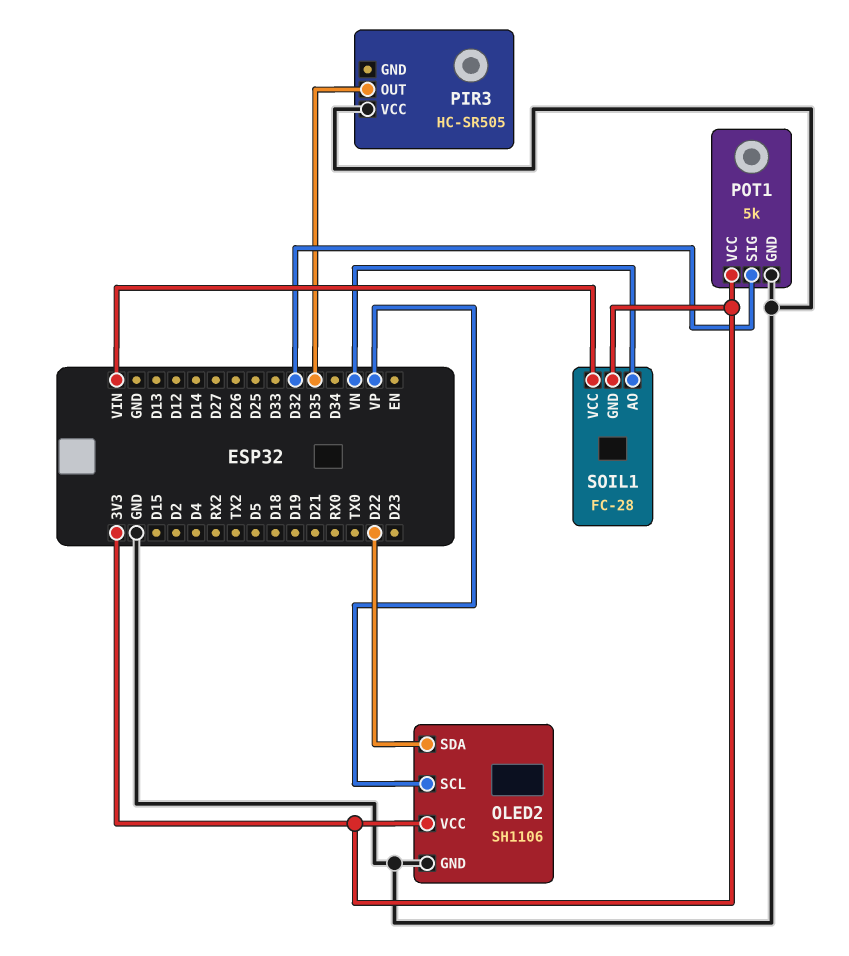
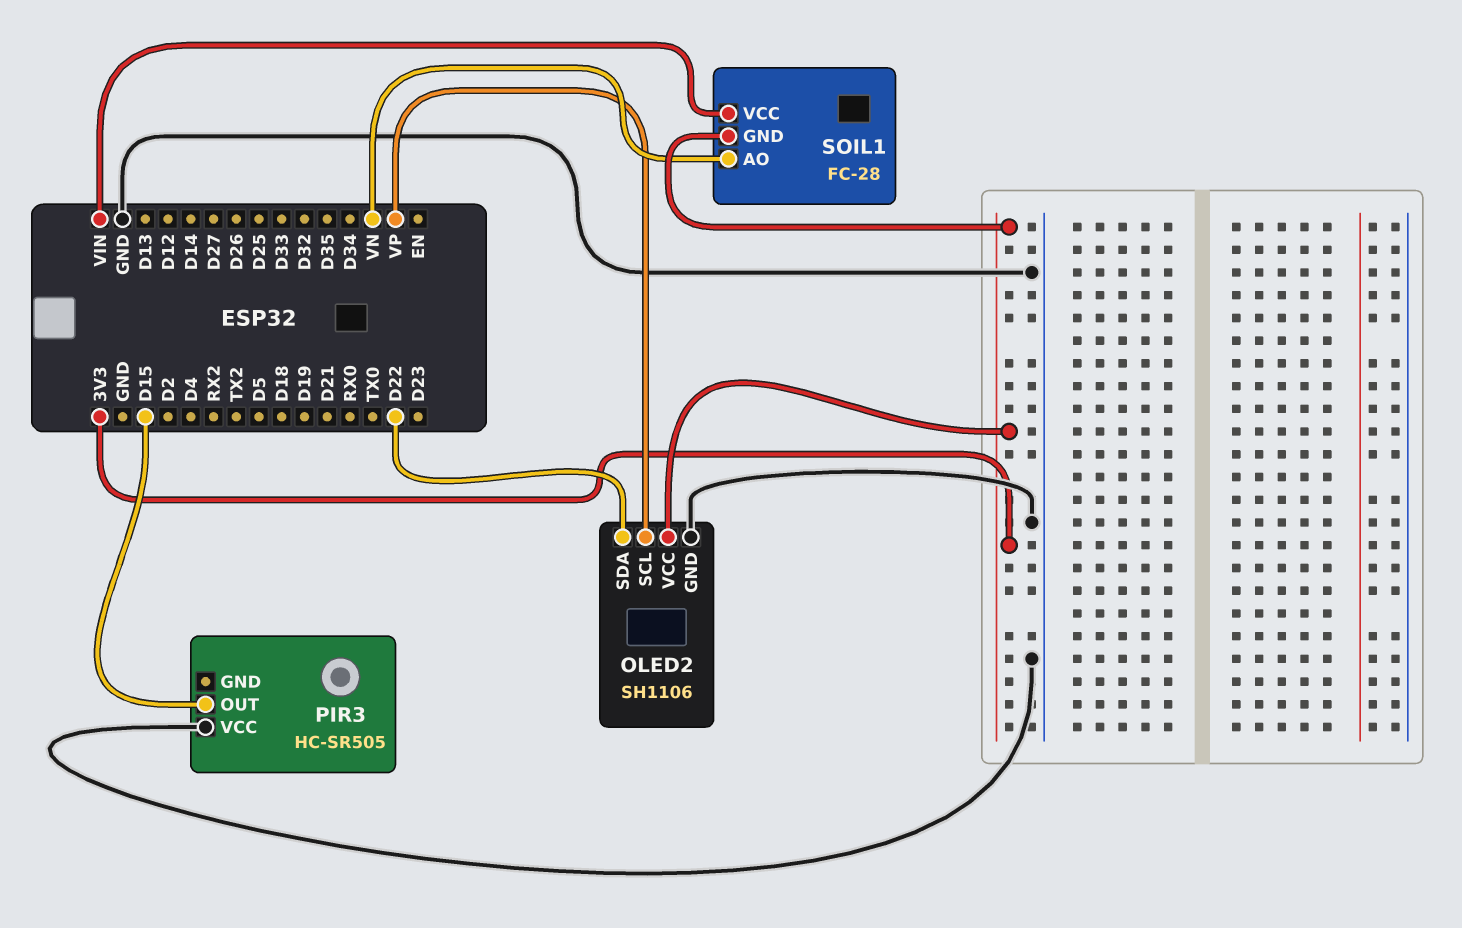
PIR3 pin OUT: D35 -> D15
POT1: 5k -> none
POT1 pin GND: GND -> none
POT1 pin SIG: D32 -> none
POT1 pin VCC: 3V3 -> none

